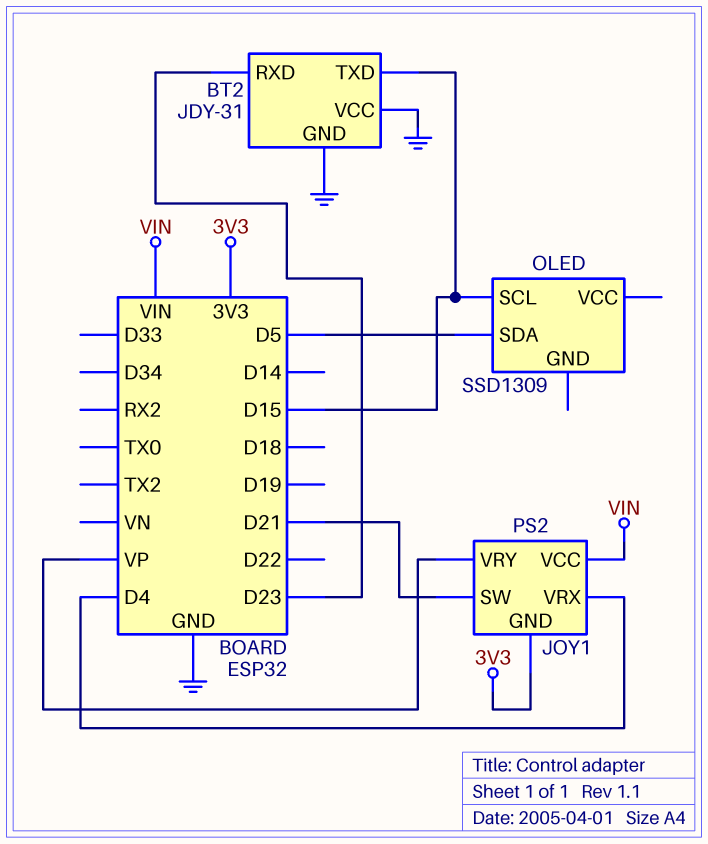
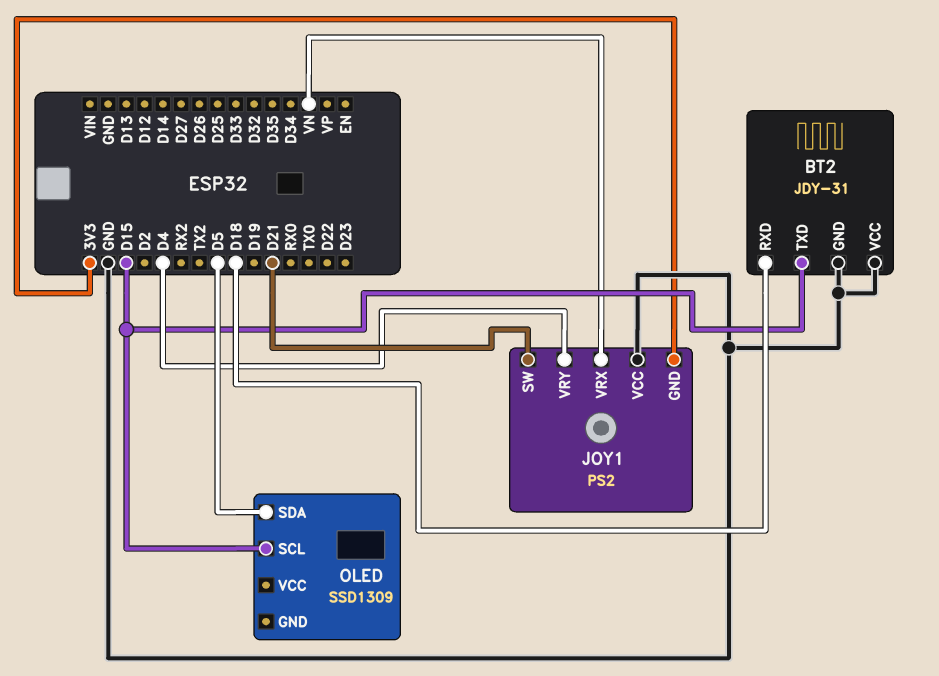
BT2 pin RXD: D23 -> D18
JOY1 pin VCC: VIN -> GND
JOY1 pin VRX: D4 -> VN
JOY1 pin VRY: VP -> D4

